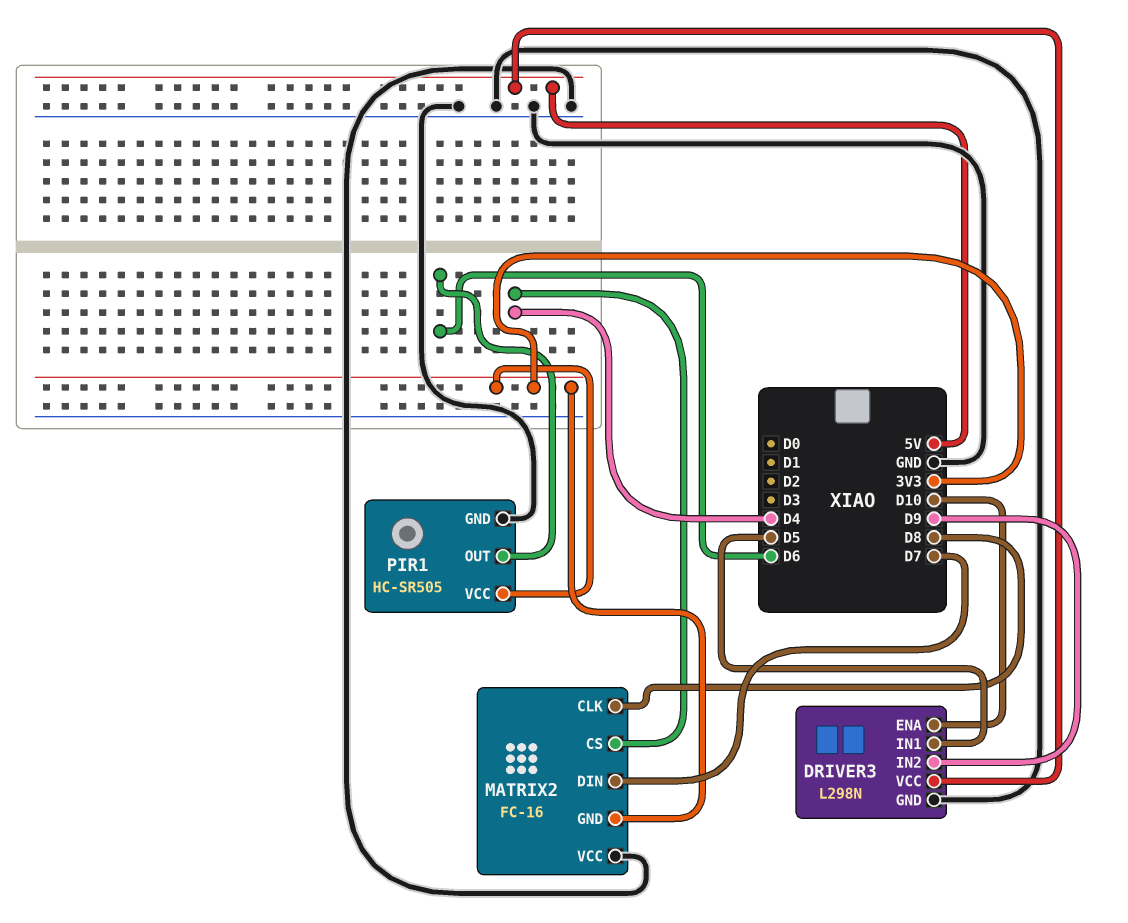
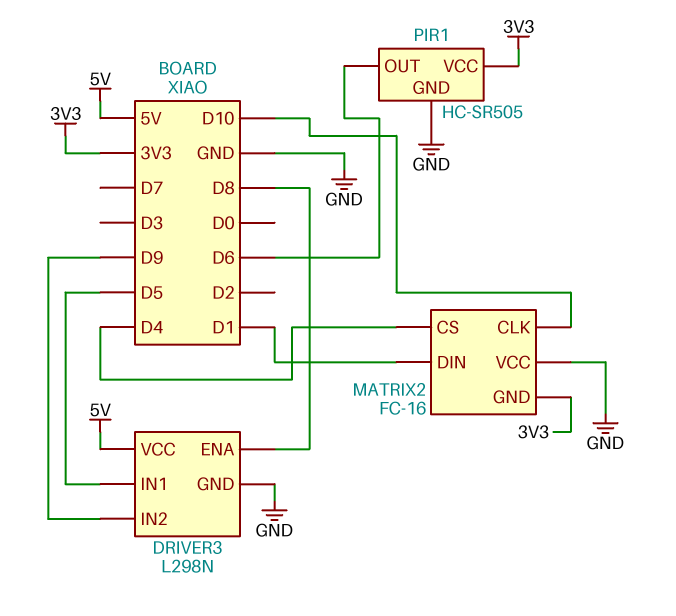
DRIVER3 pin ENA: D10 -> D8
MATRIX2 pin CLK: D8 -> D10
MATRIX2 pin DIN: D7 -> D1

